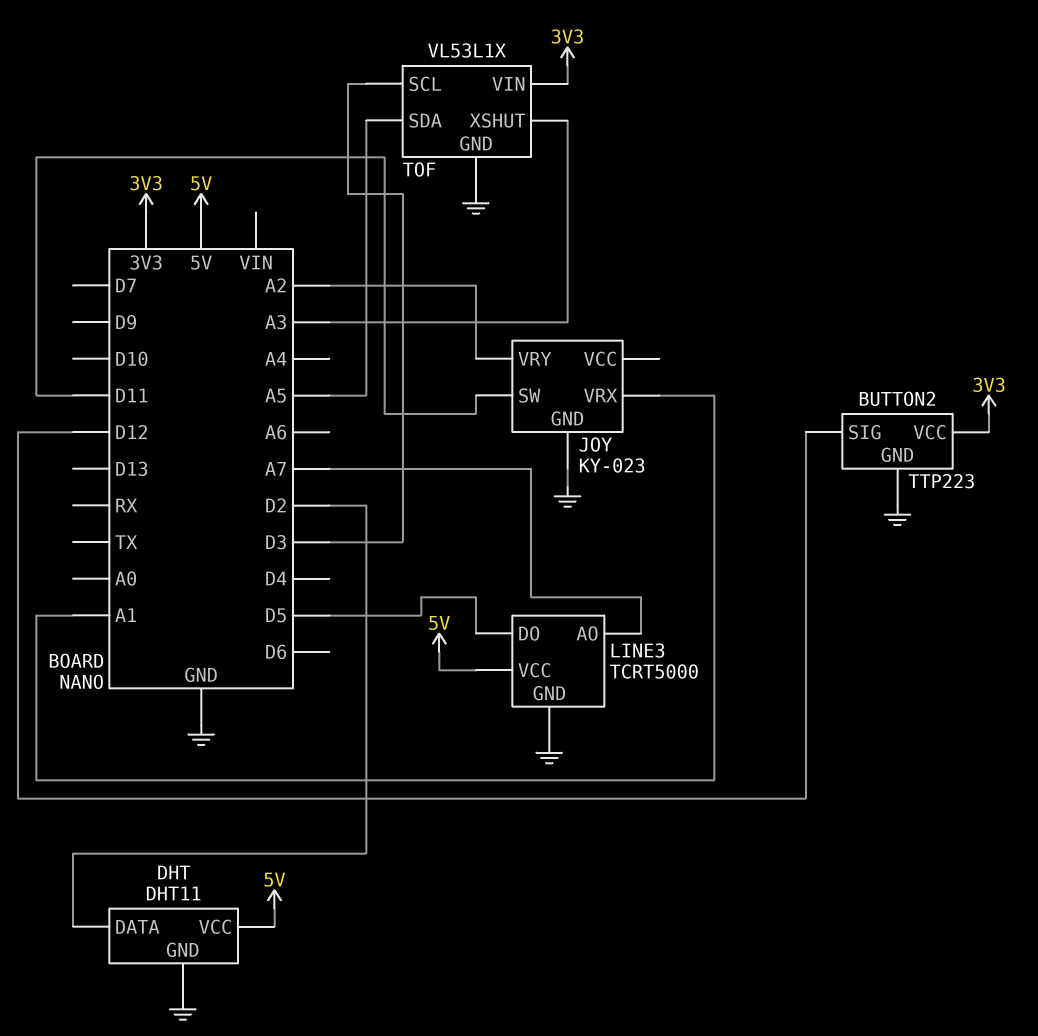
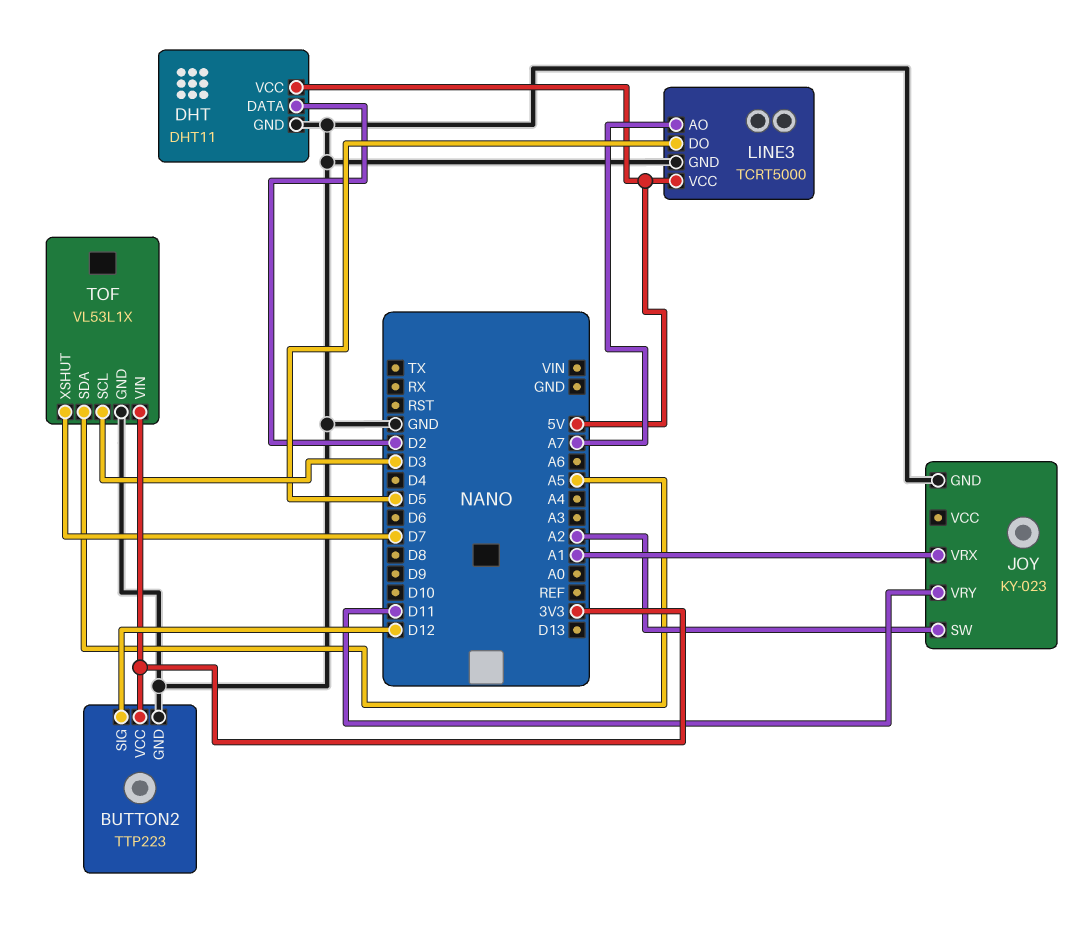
JOY pin SW: D11 -> A2
JOY pin VRY: A2 -> D11
TOF pin XSHUT: A3 -> D7

